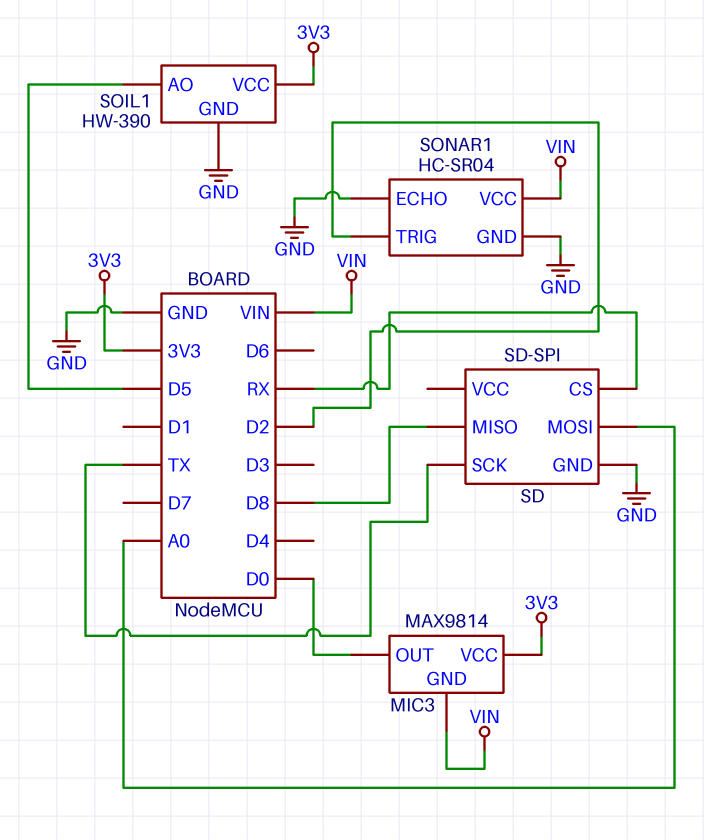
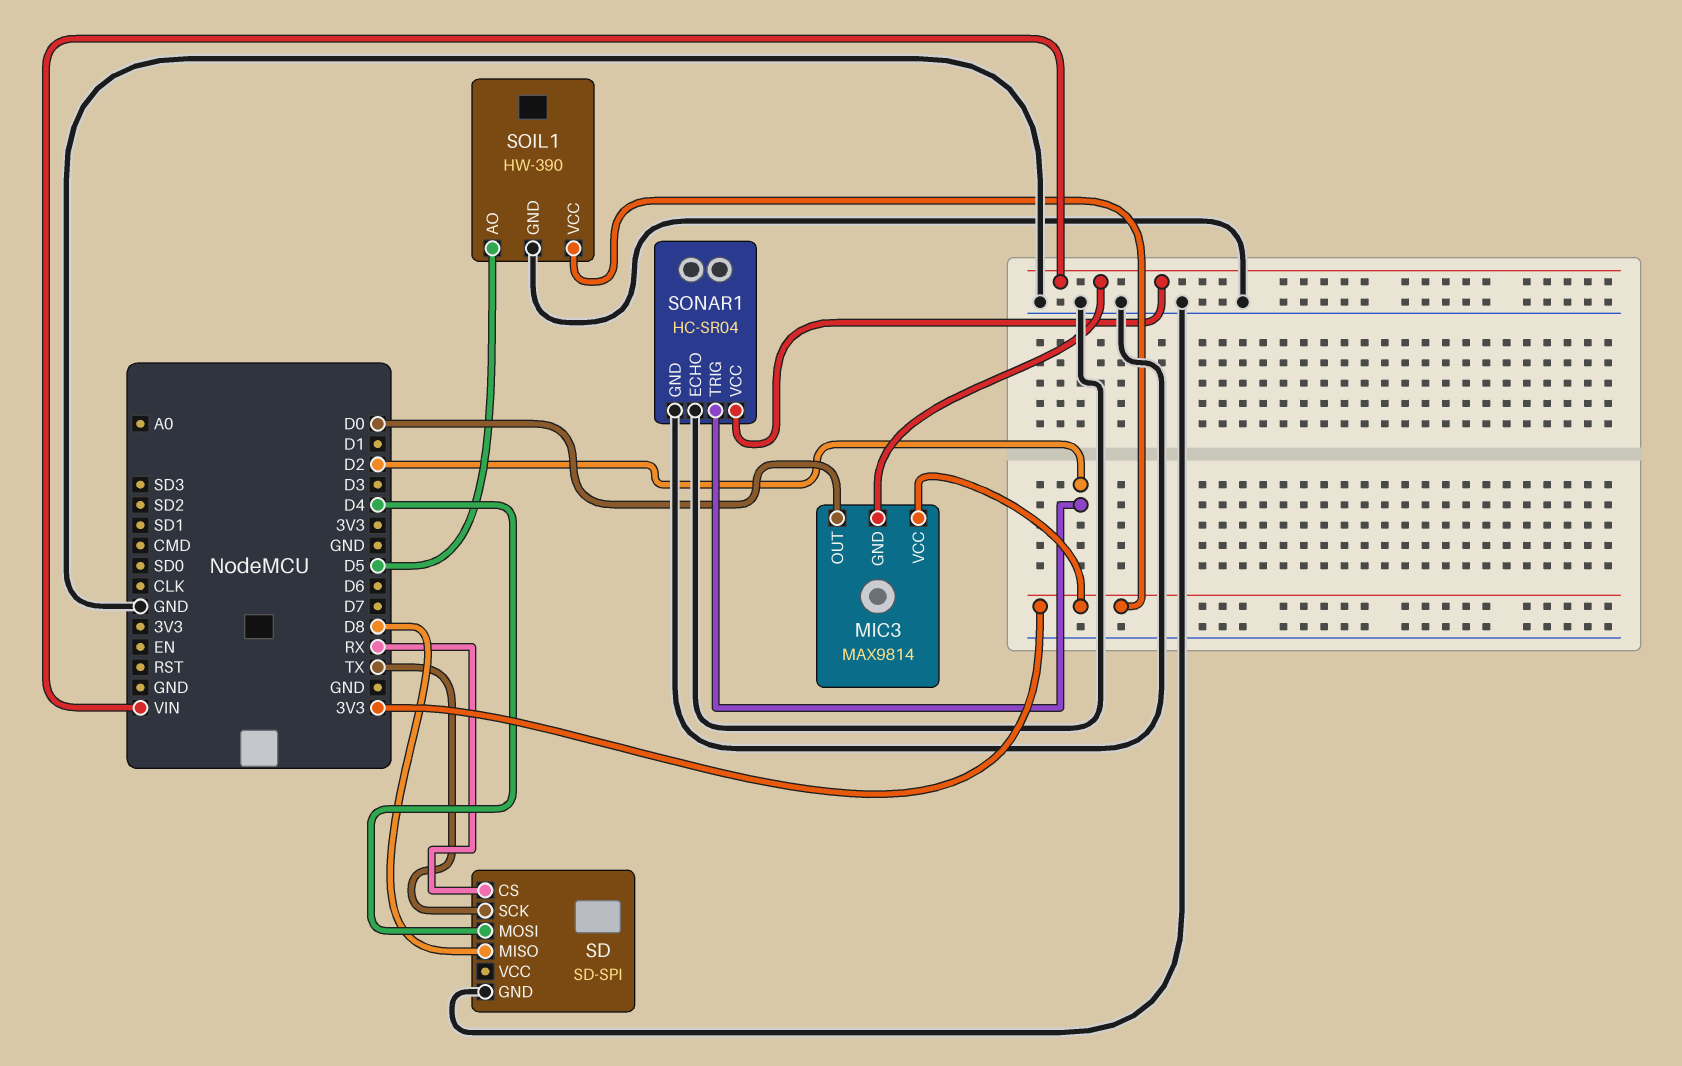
SD pin MOSI: A0 -> D4

